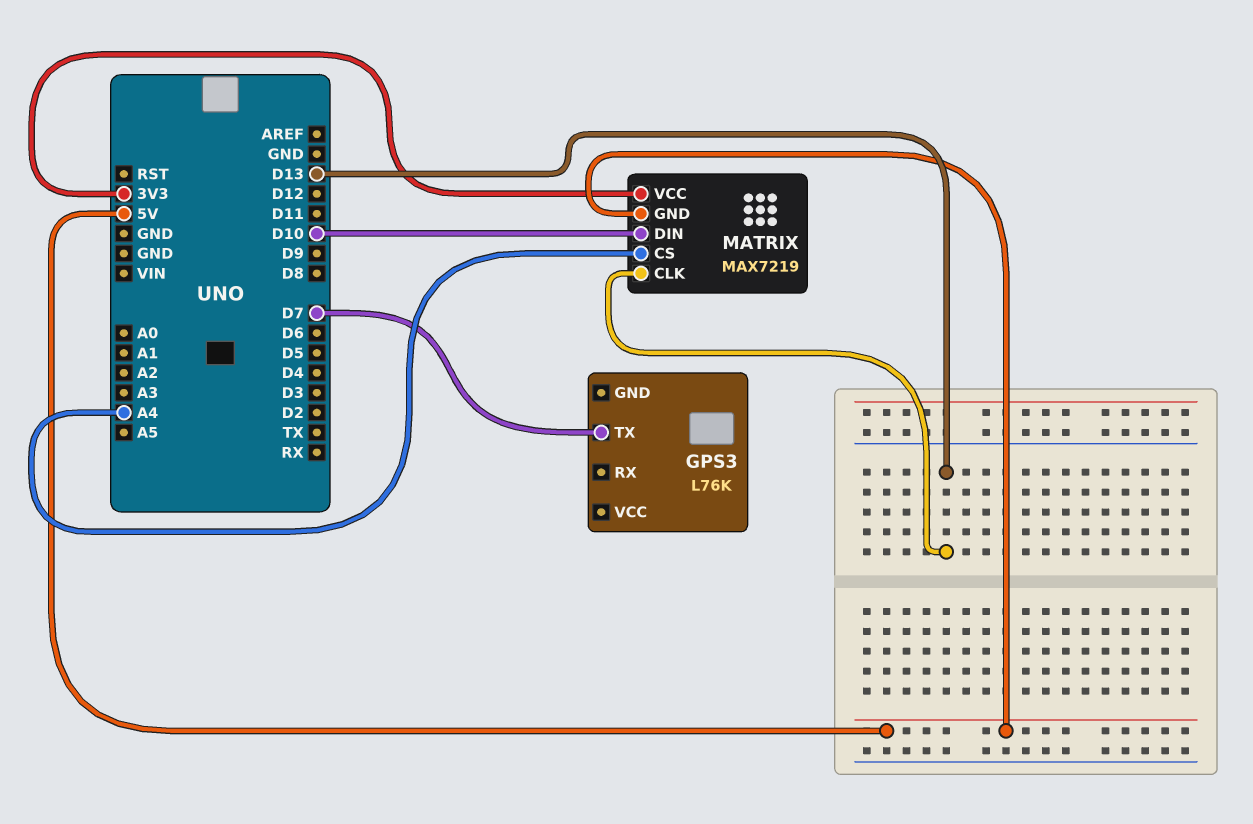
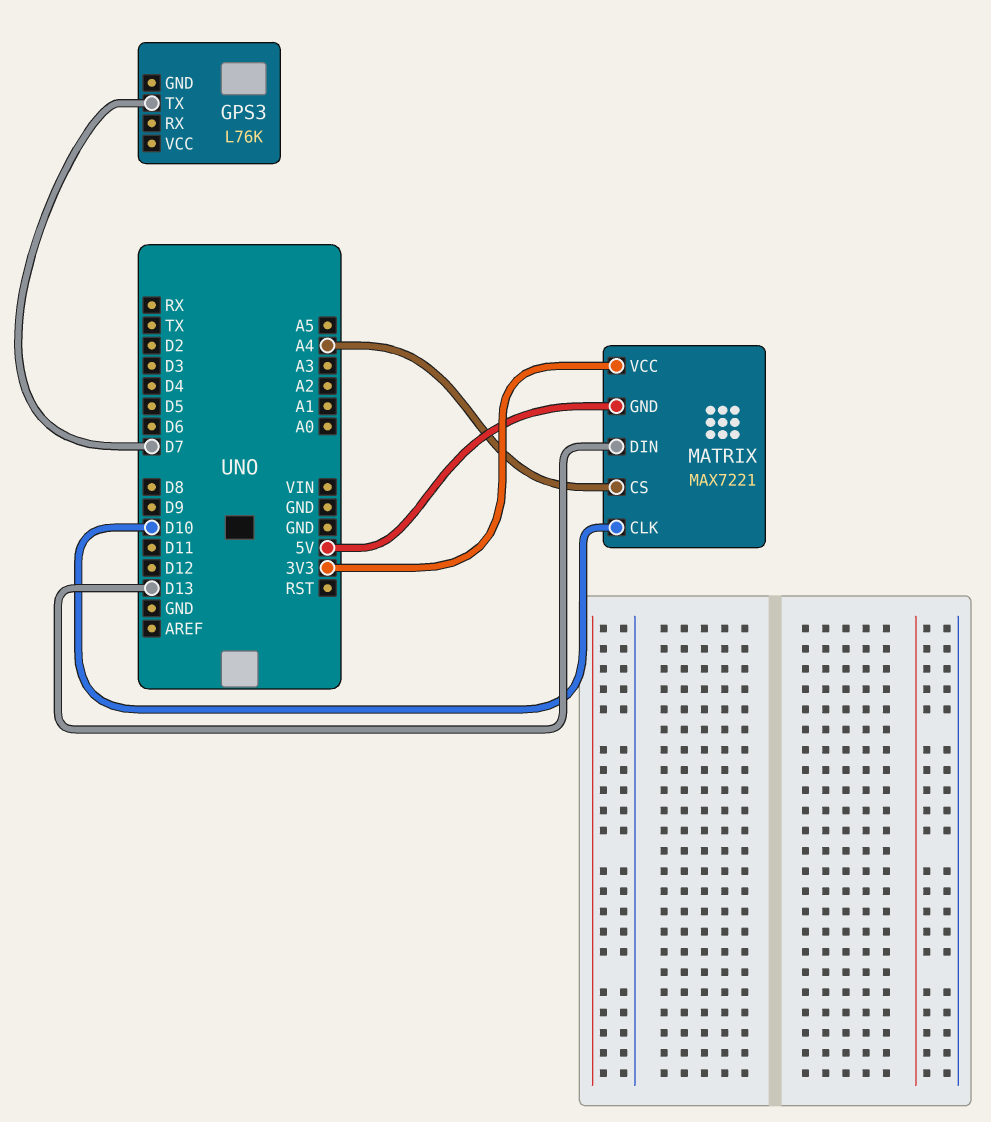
MATRIX: MAX7219 -> MAX7221
MATRIX pin CLK: D13 -> D10
MATRIX pin DIN: D10 -> D13

